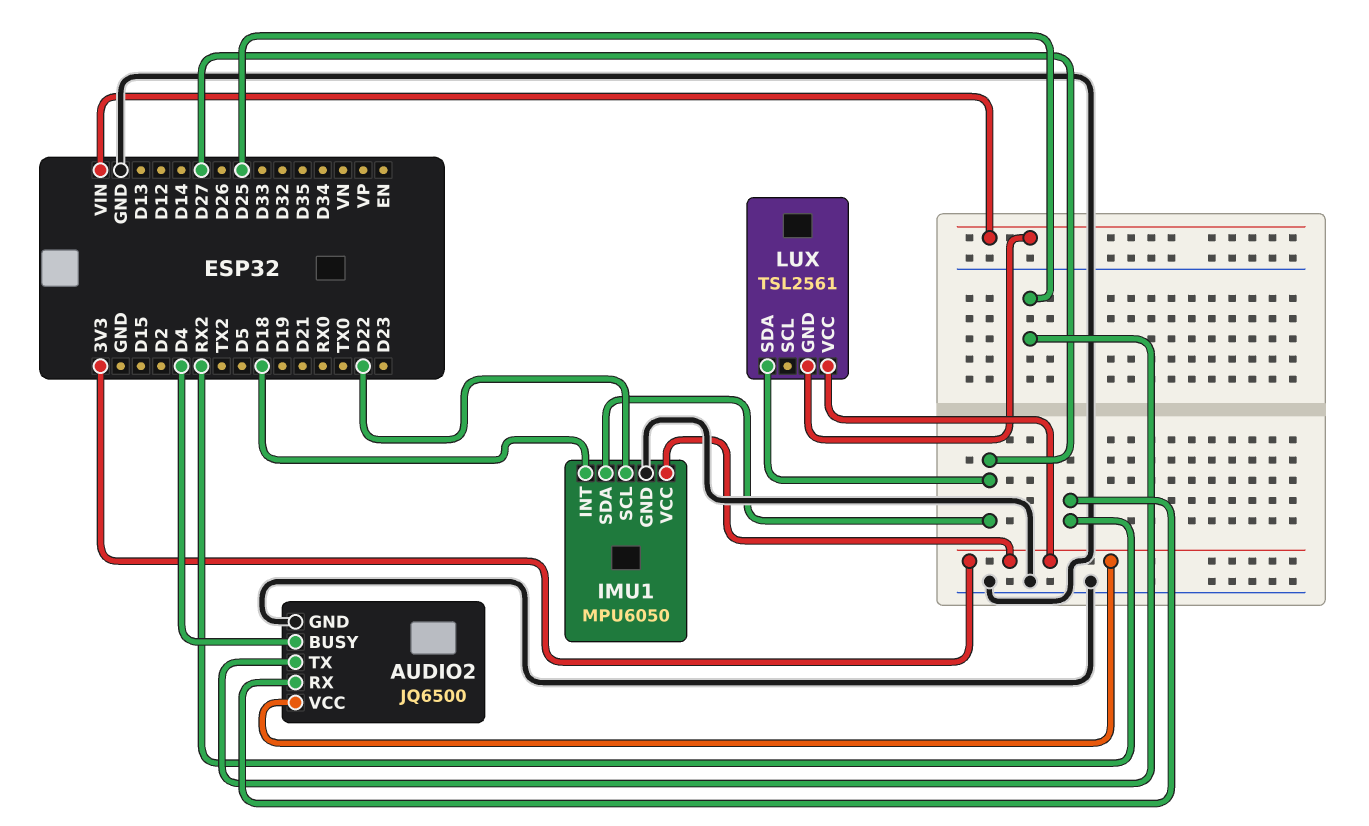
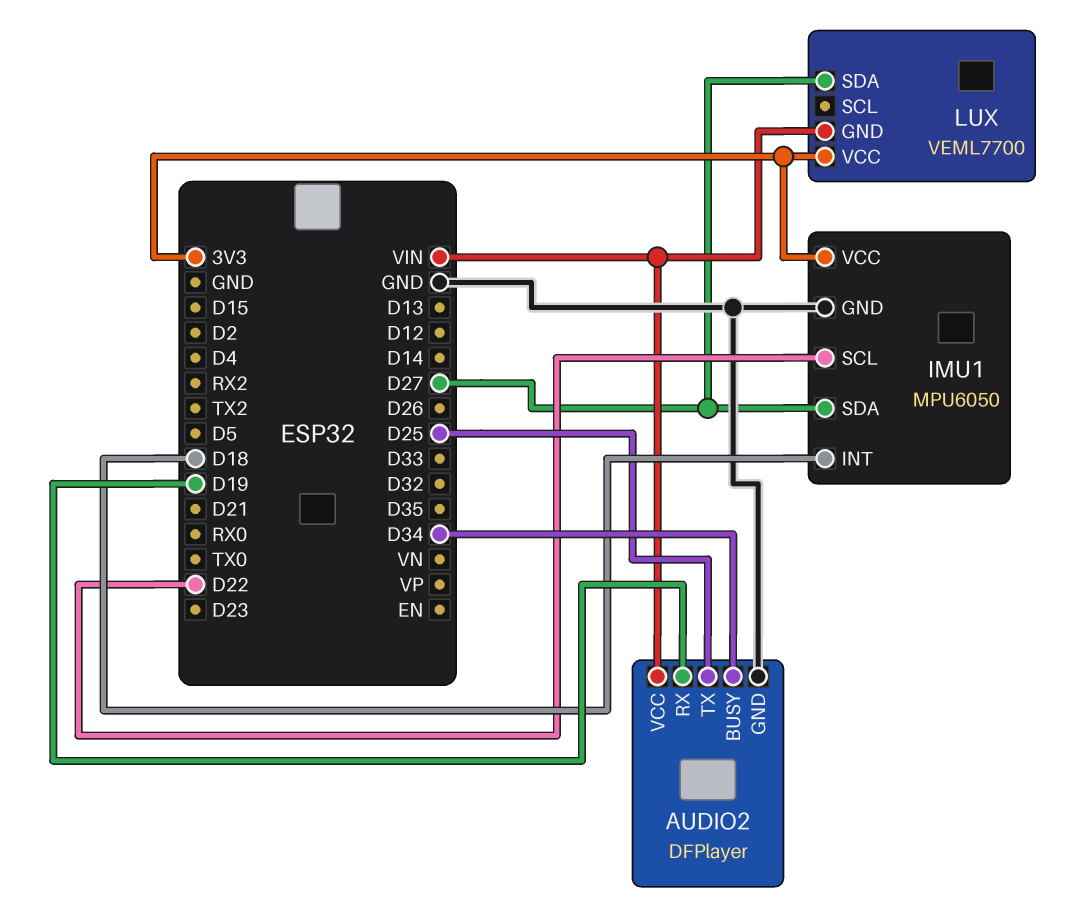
AUDIO2: JQ6500 -> DFPlayer
AUDIO2 pin BUSY: D4 -> D34
AUDIO2 pin RX: RX2 -> D19
AUDIO2 pin VCC: 3V3 -> VIN
LUX: TSL2561 -> VEML7700

